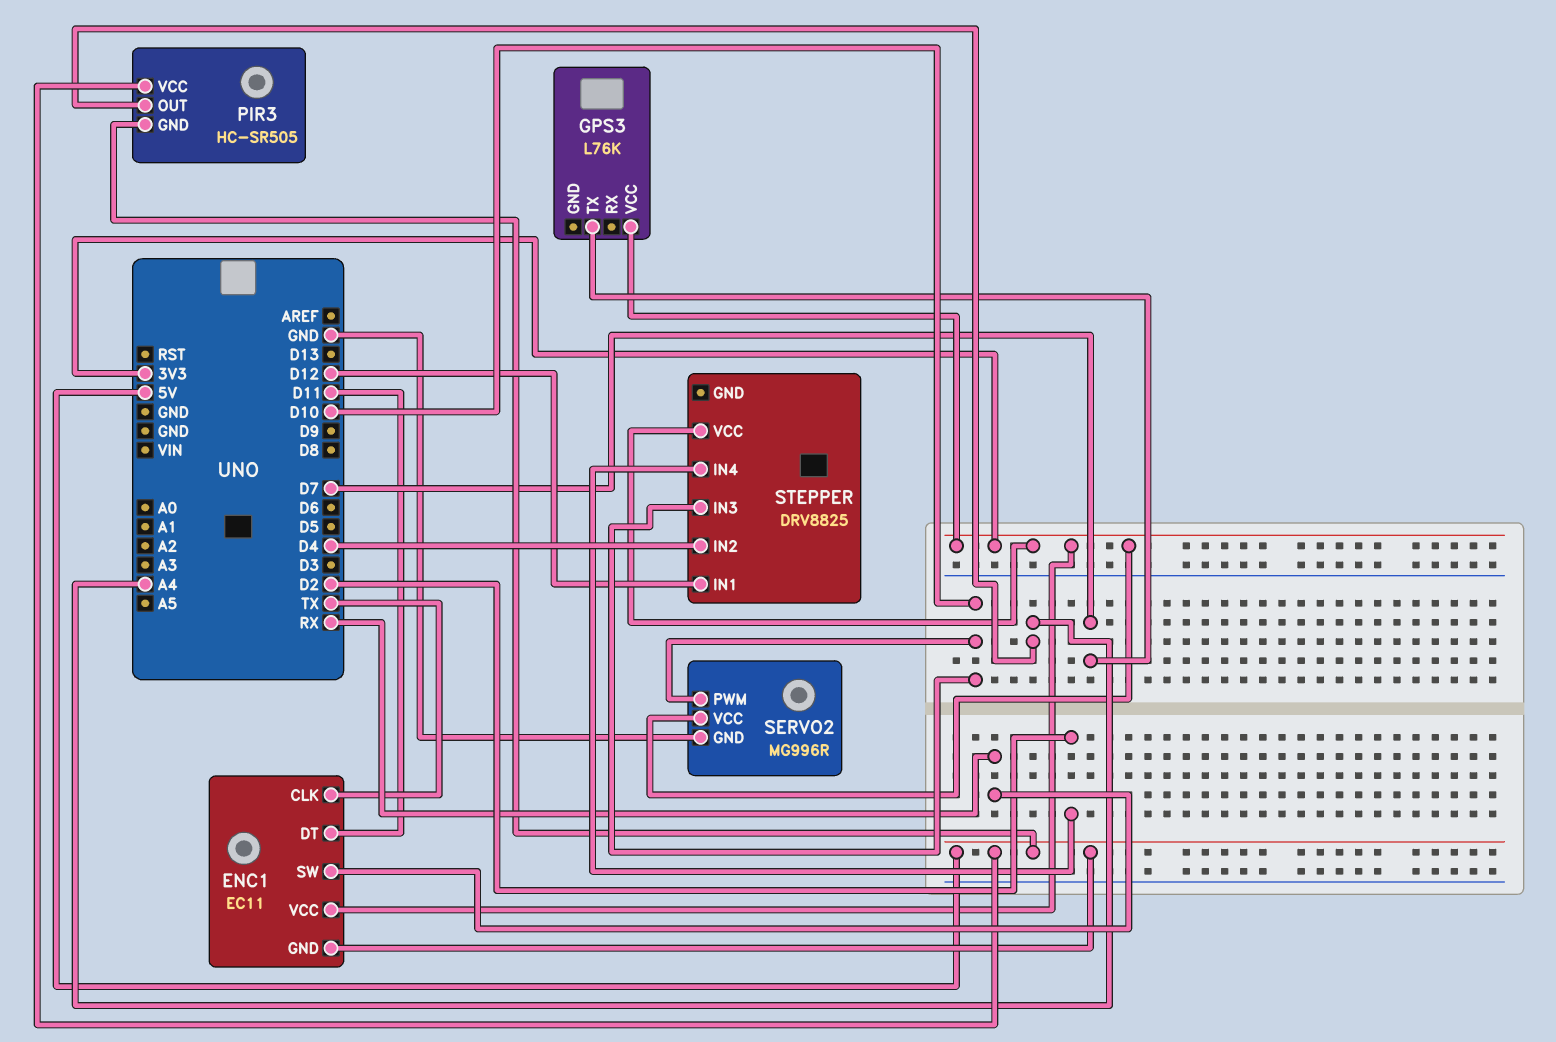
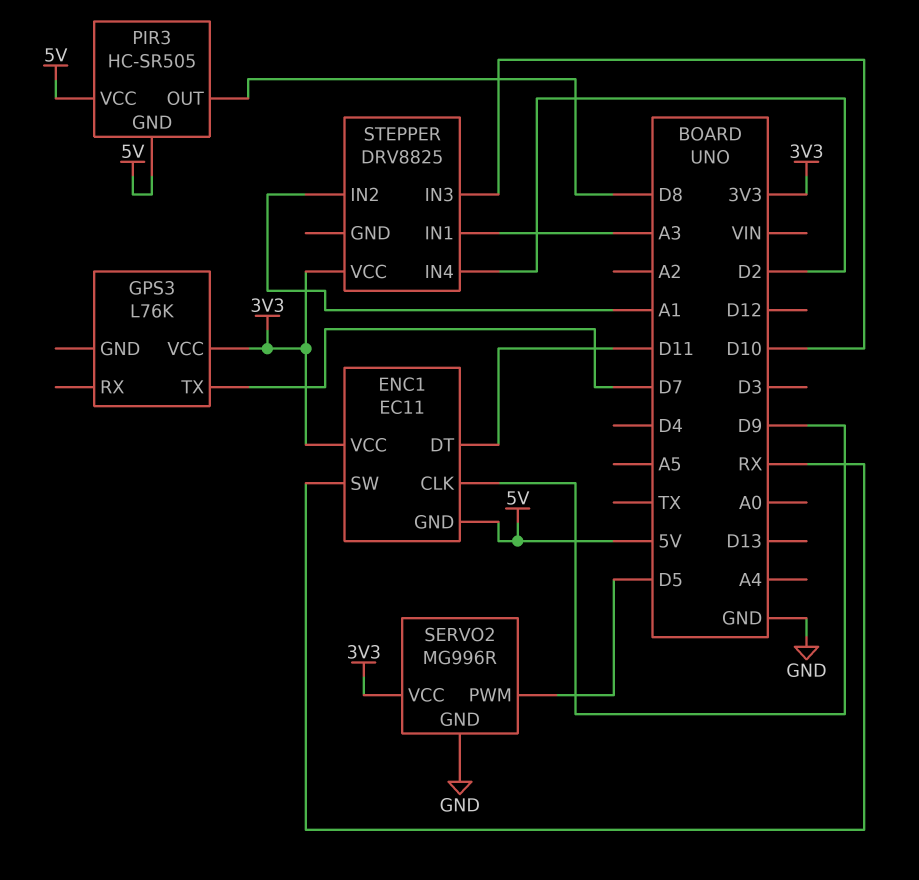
ENC1 pin CLK: TX -> D9
PIR3 pin OUT: A4 -> D8
SERVO2 pin PWM: D10 -> D5
STEPPER pin IN1: D12 -> A3
STEPPER pin IN2: D4 -> A1

